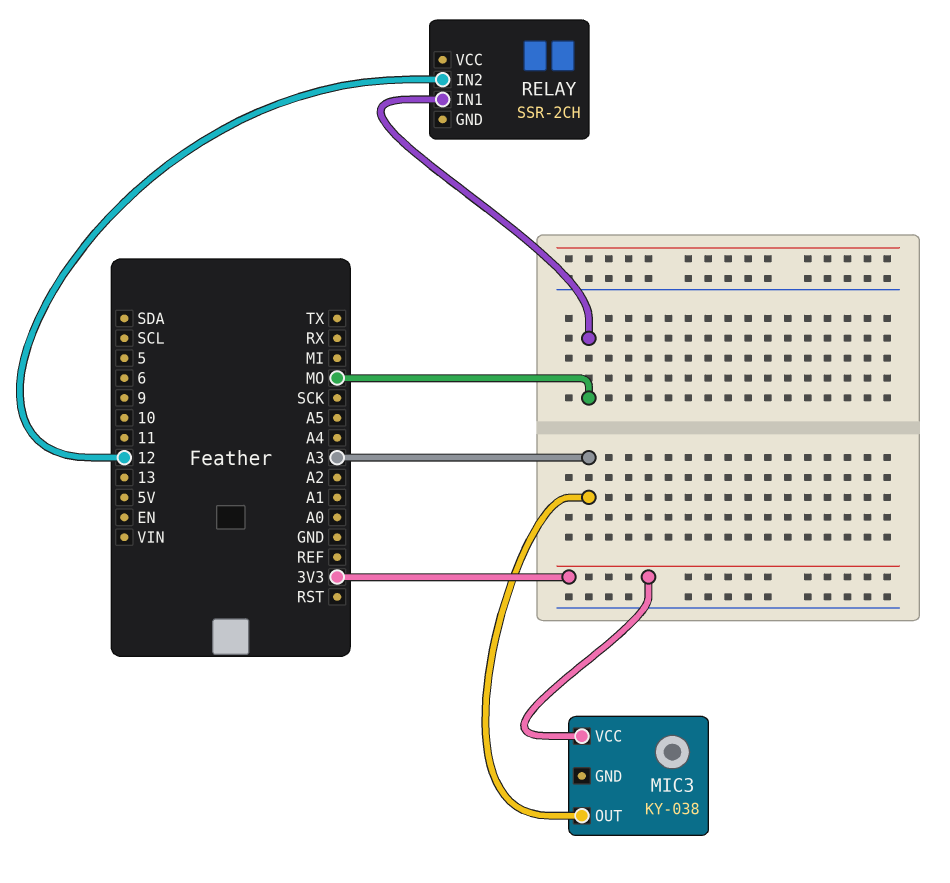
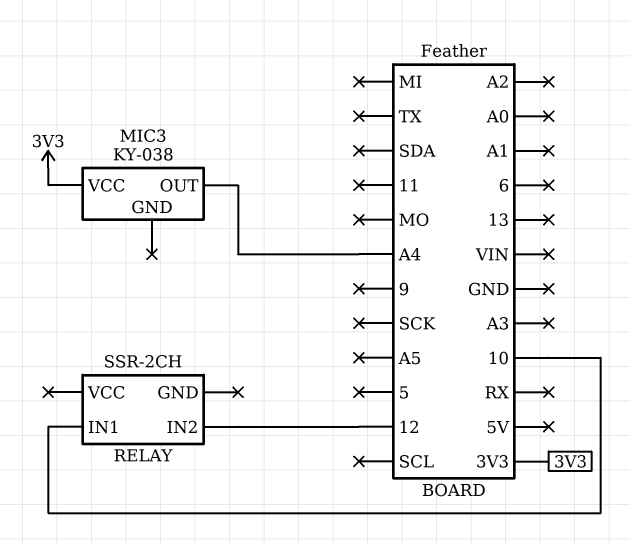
MIC3 pin OUT: A3 -> A4
RELAY pin IN1: MO -> 10

